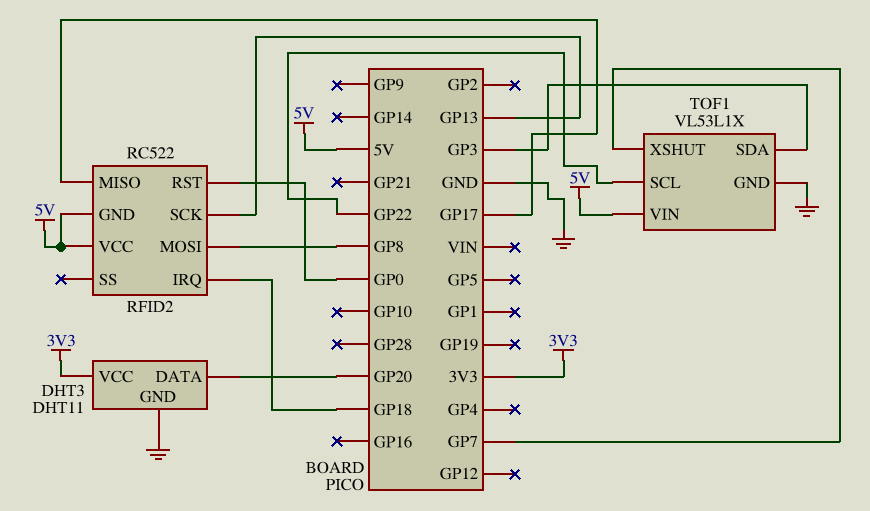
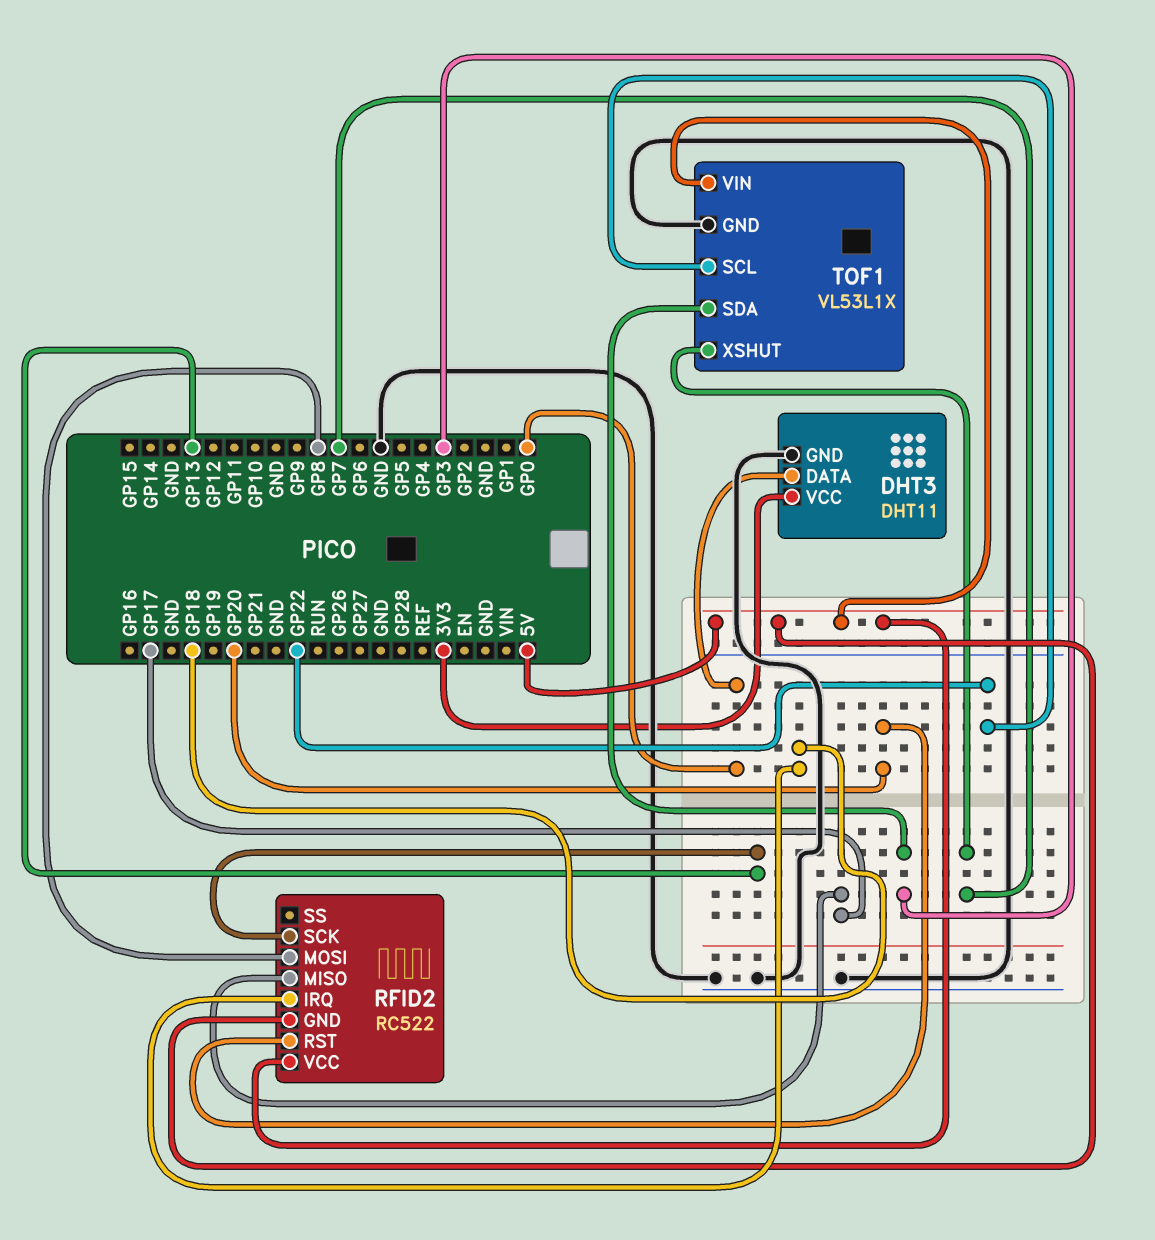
DHT3 pin DATA: GP20 -> GP0
RFID2 pin RST: GP0 -> GP20

